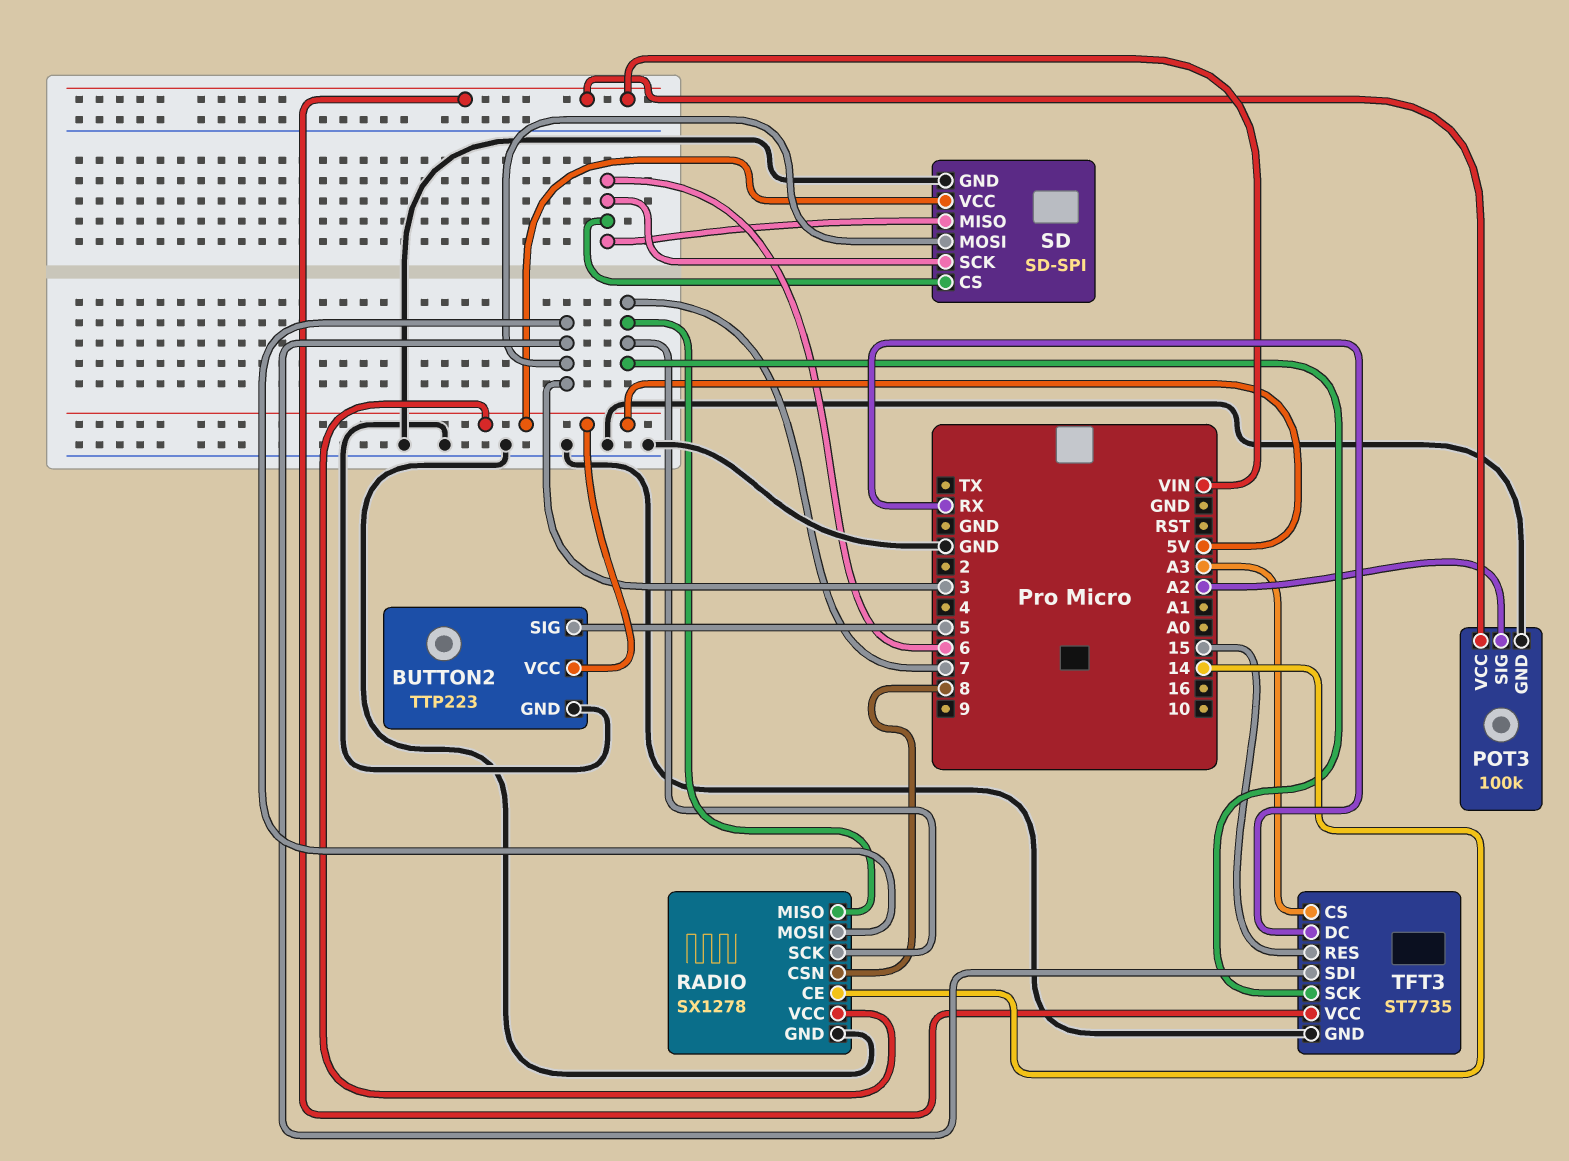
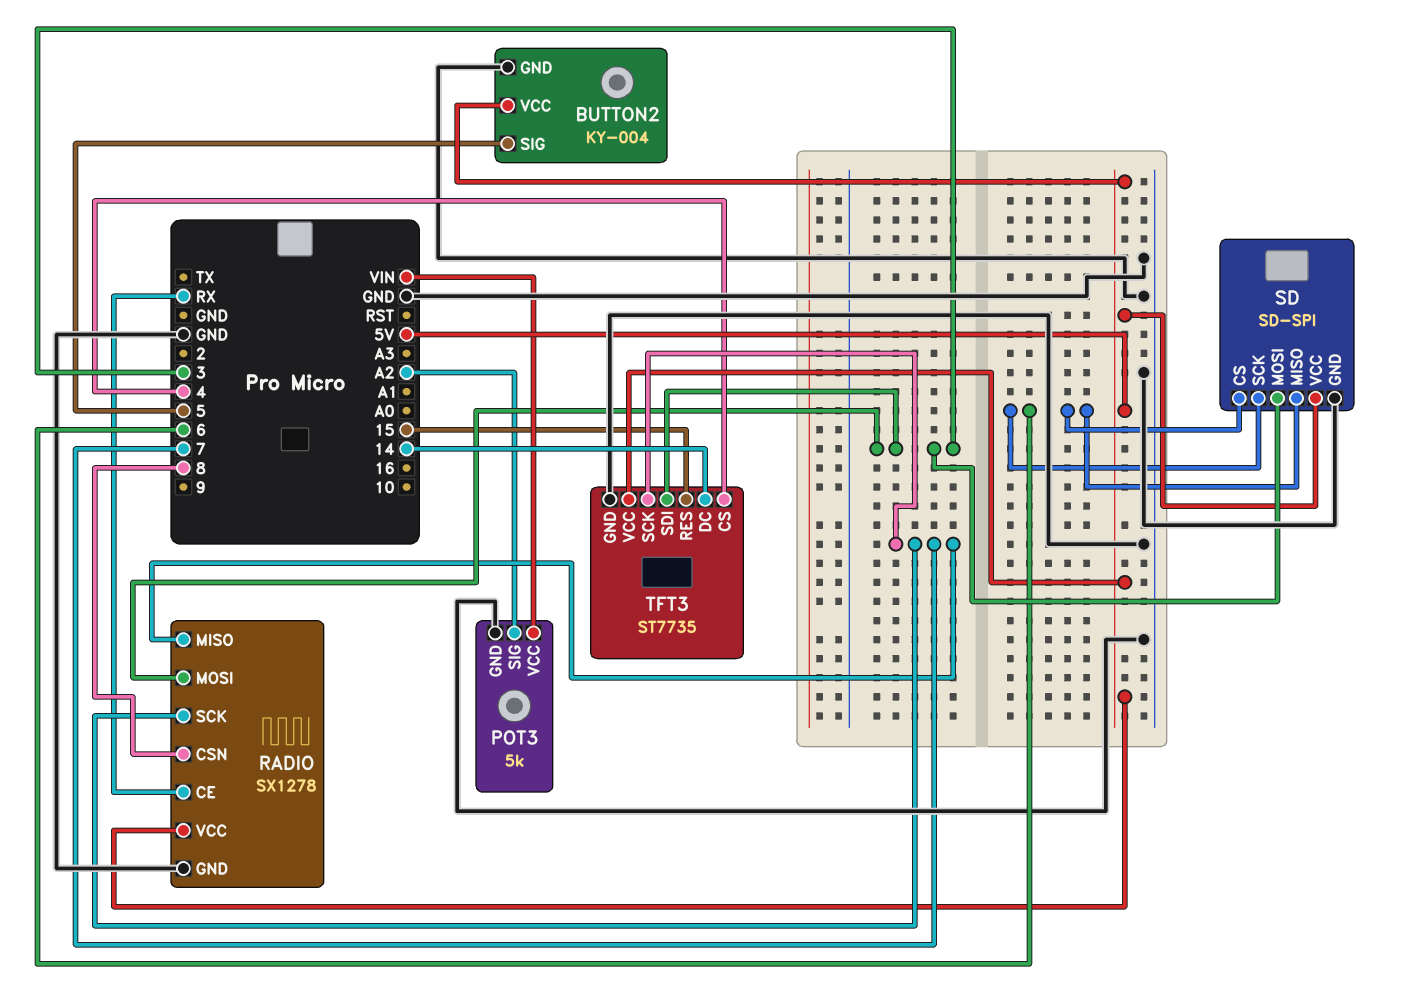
BUTTON2: TTP223 -> KY-004
POT3: 100k -> 5k
RADIO pin CE: 14 -> RX
TFT3 pin CS: A3 -> 4
TFT3 pin DC: RX -> 14
TFT3 pin VCC: VIN -> 5V

